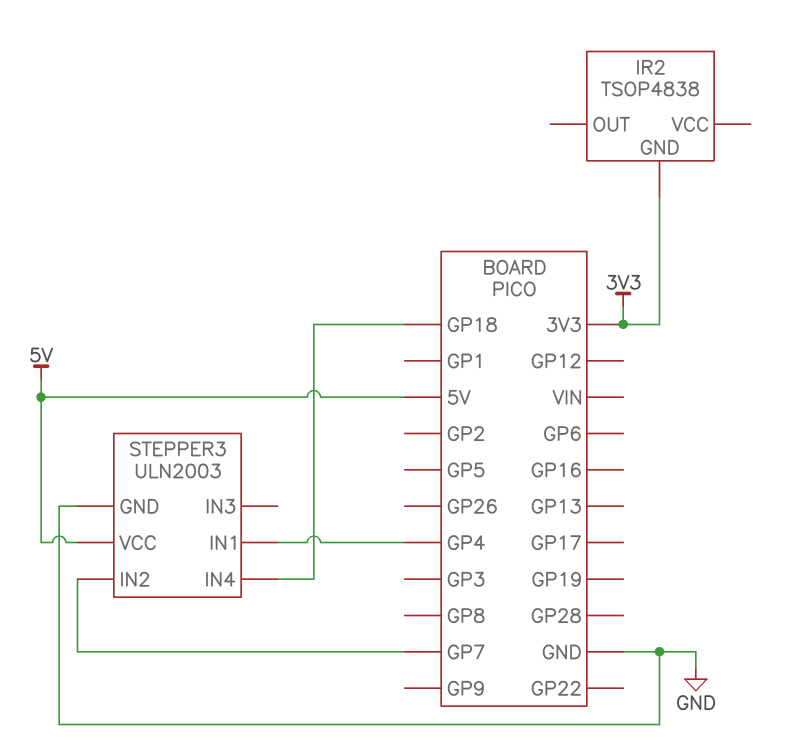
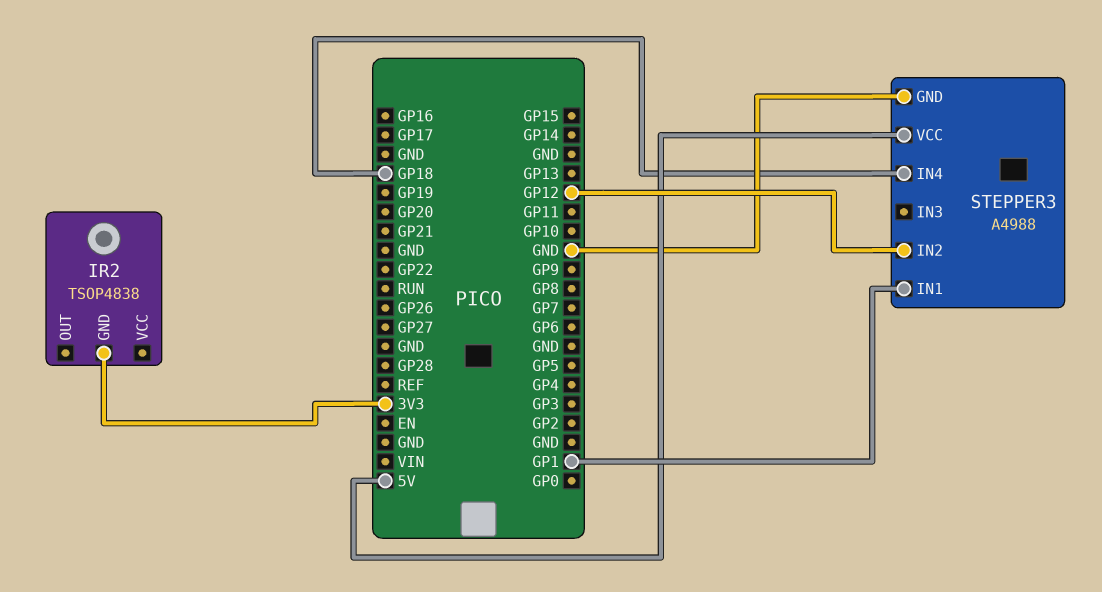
STEPPER3: ULN2003 -> A4988
STEPPER3 pin IN1: GP4 -> GP1
STEPPER3 pin IN2: GP7 -> GP12

